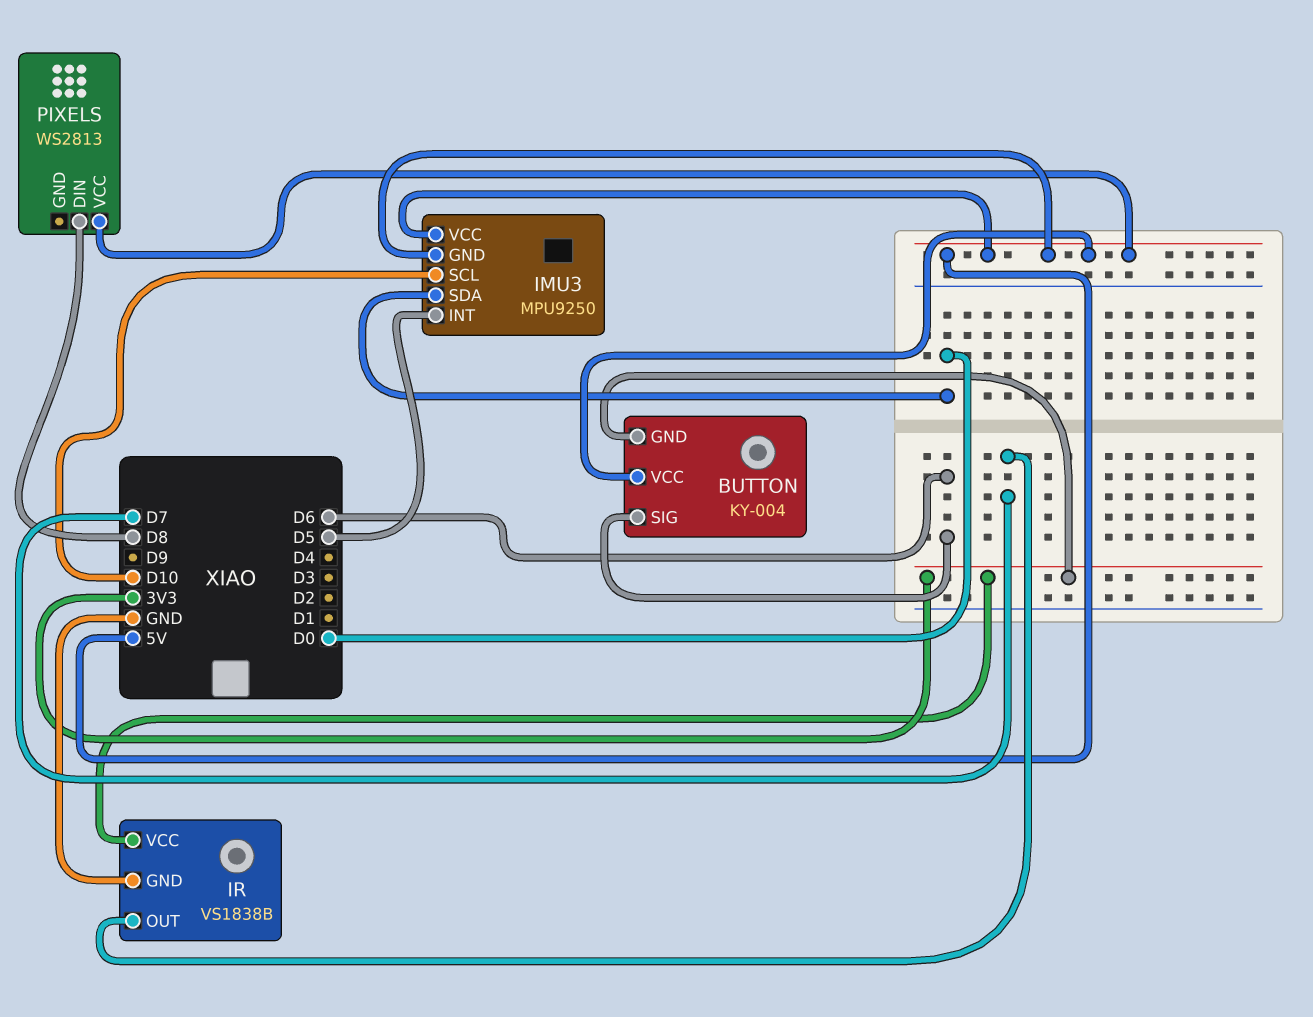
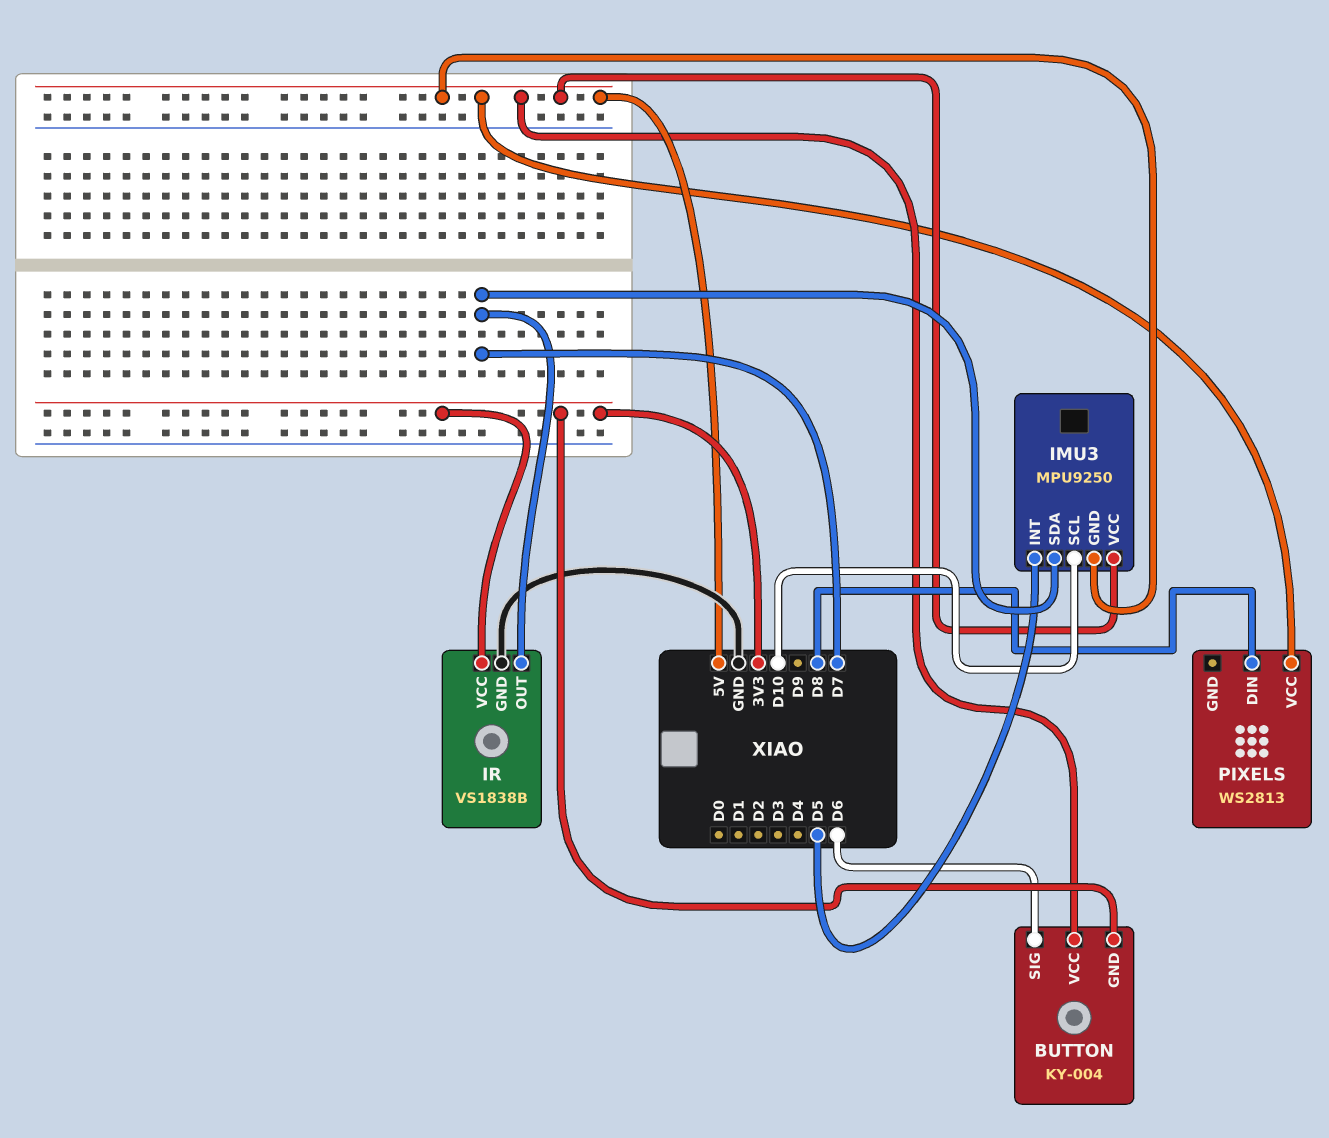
IMU3 pin SDA: D0 -> D7

